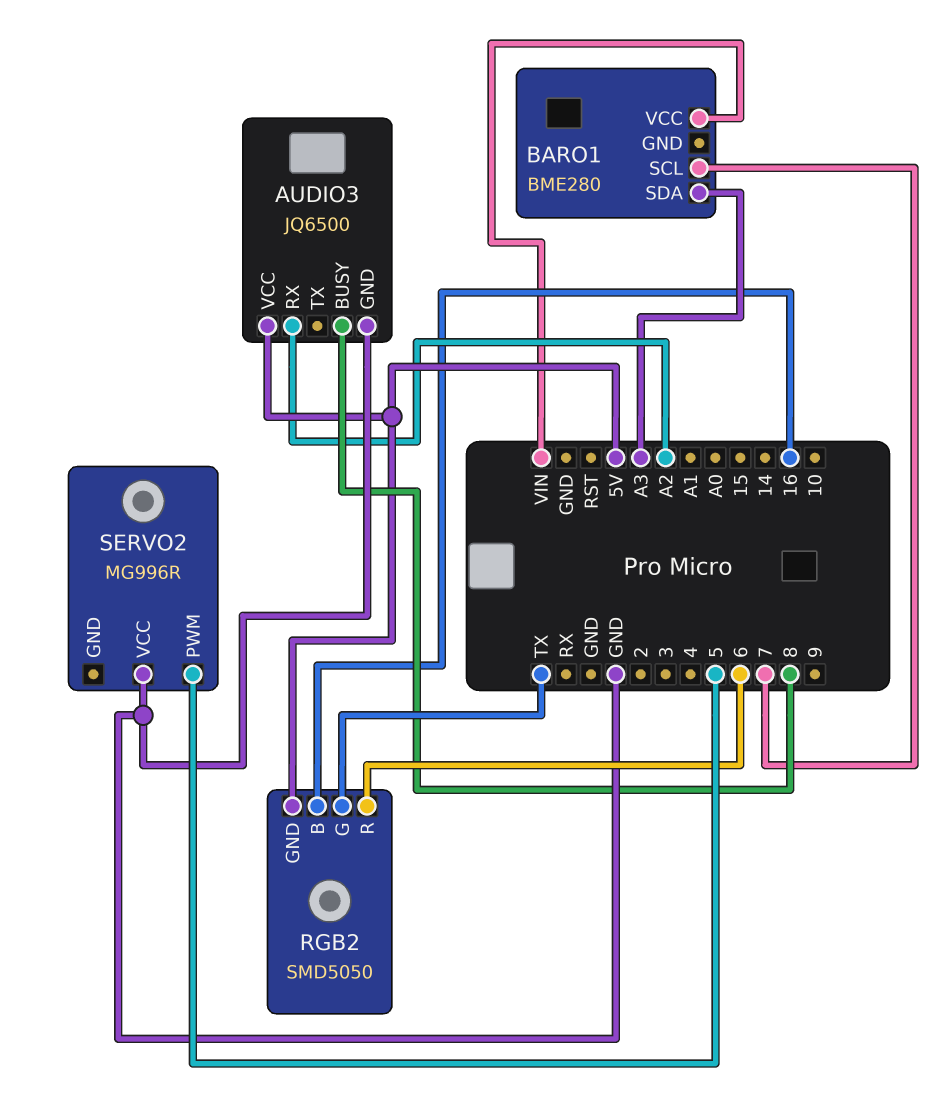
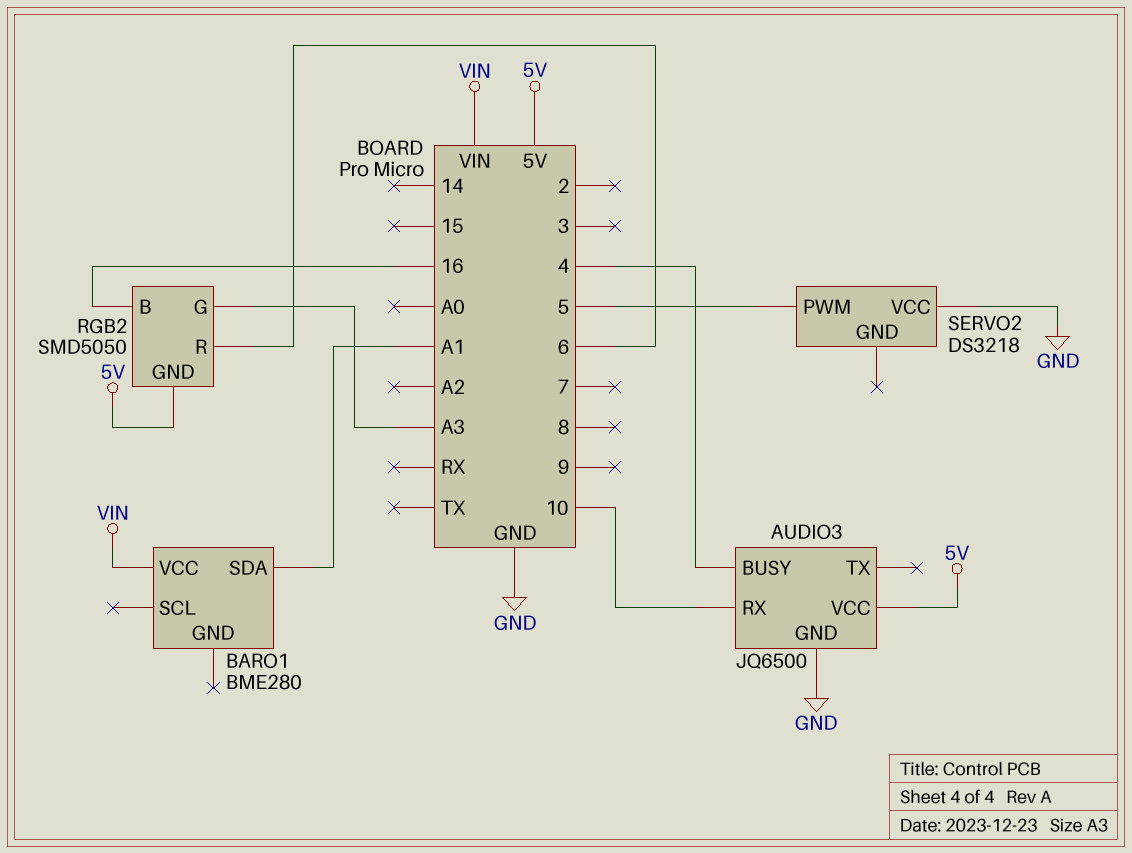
AUDIO3 pin BUSY: 8 -> 4
AUDIO3 pin RX: A2 -> 10
BARO1 pin SCL: 7 -> none
BARO1 pin SDA: A3 -> A1
RGB2 pin G: TX -> A3
SERVO2: MG996R -> DS3218

